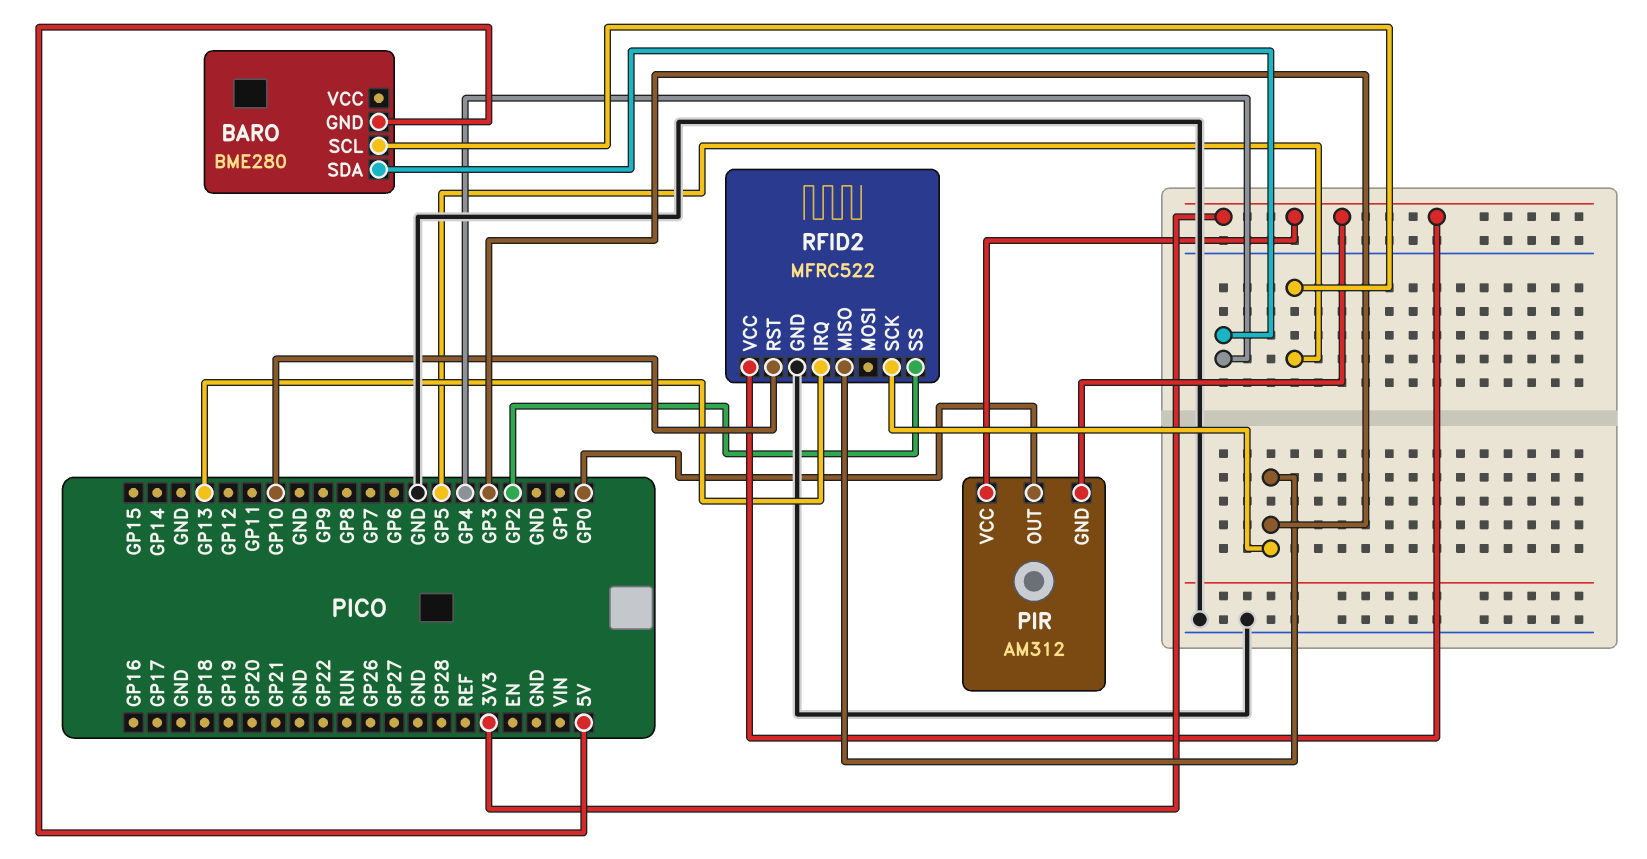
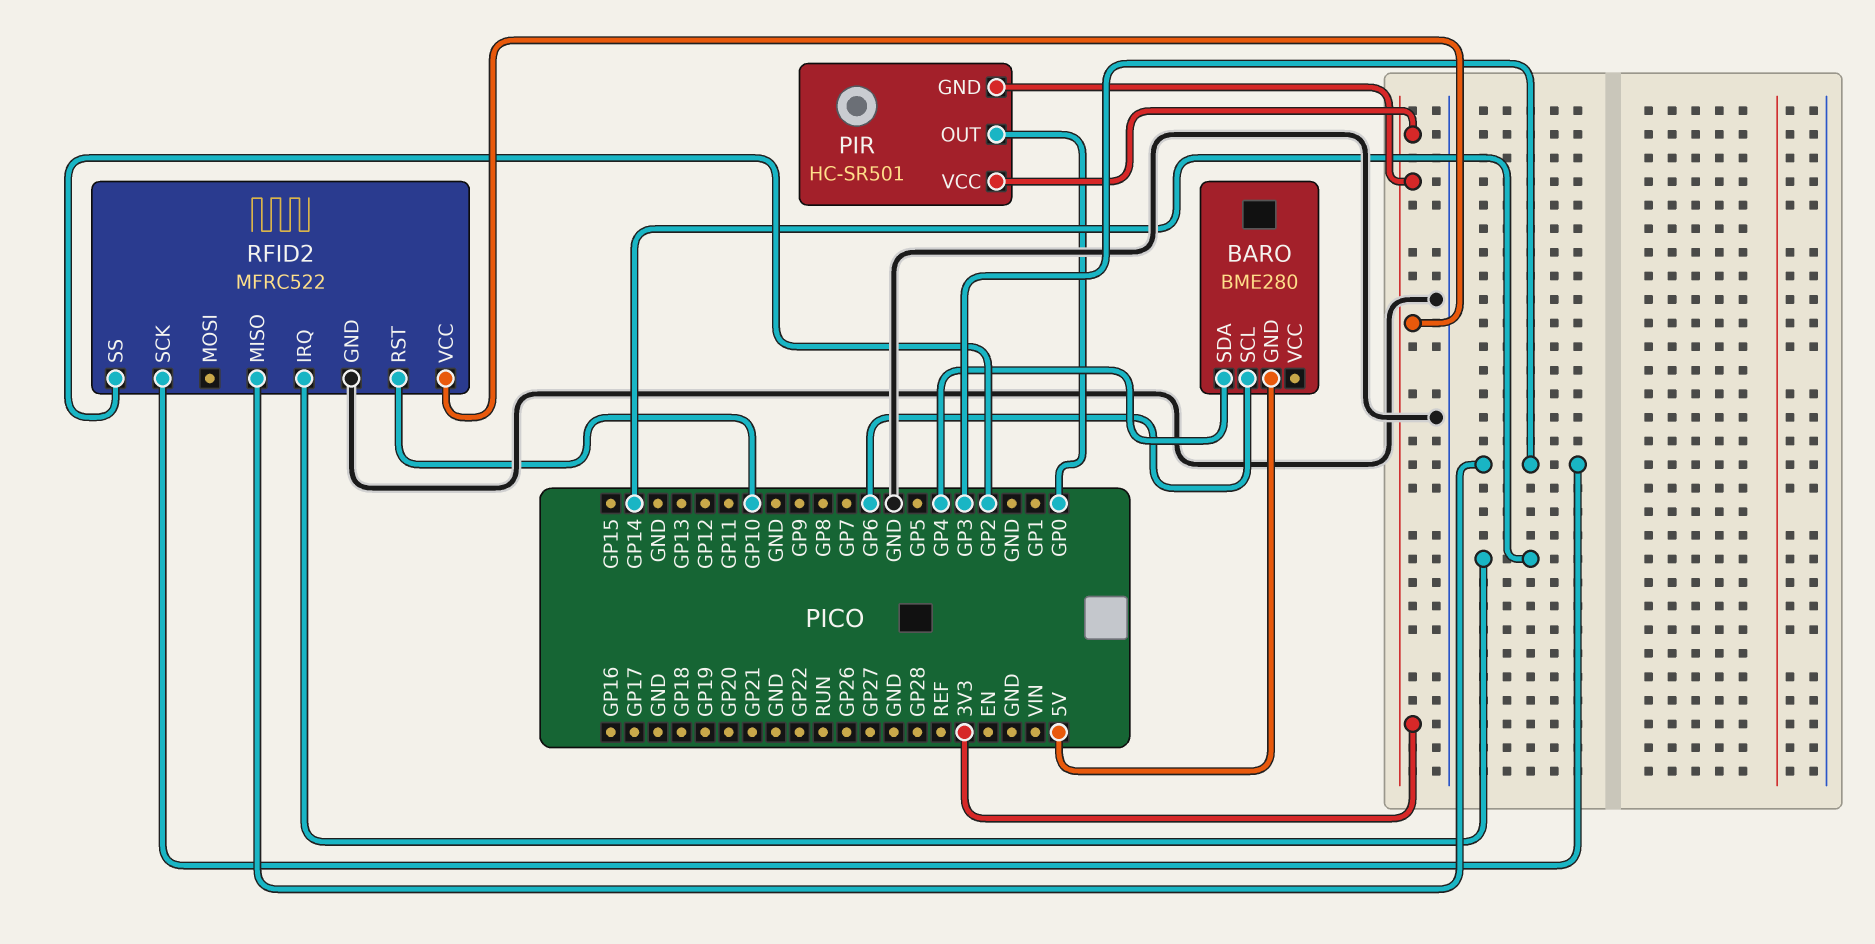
BARO pin SCL: GP5 -> GP6
PIR: AM312 -> HC-SR501
RFID2 pin IRQ: GP13 -> GP14

